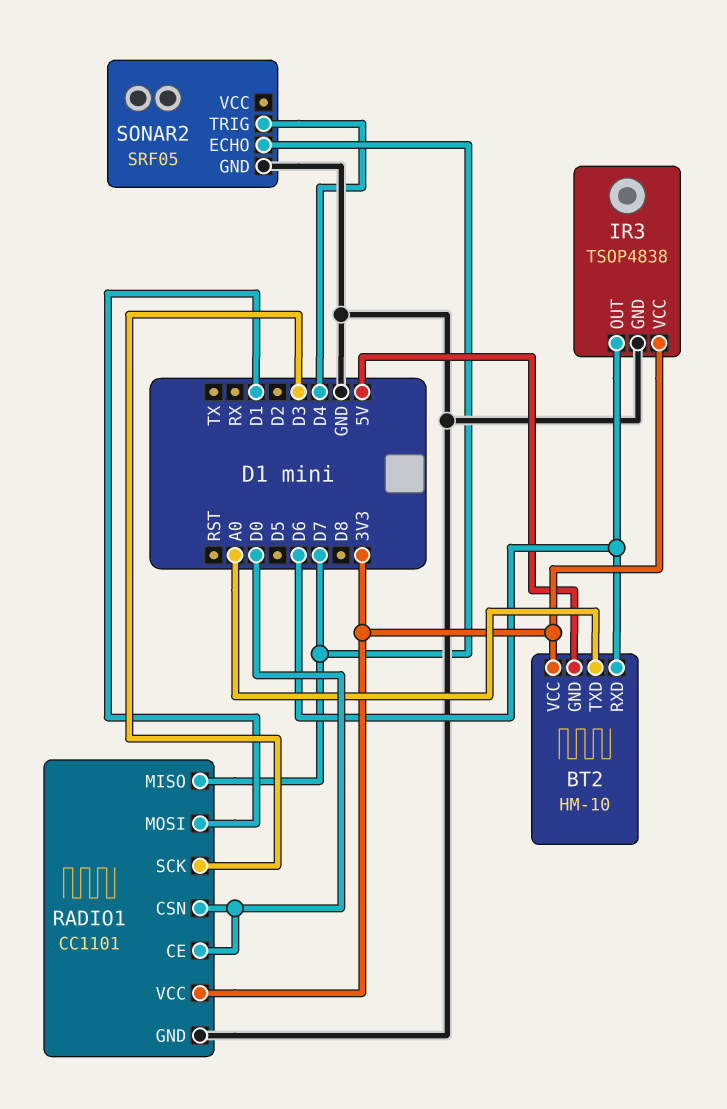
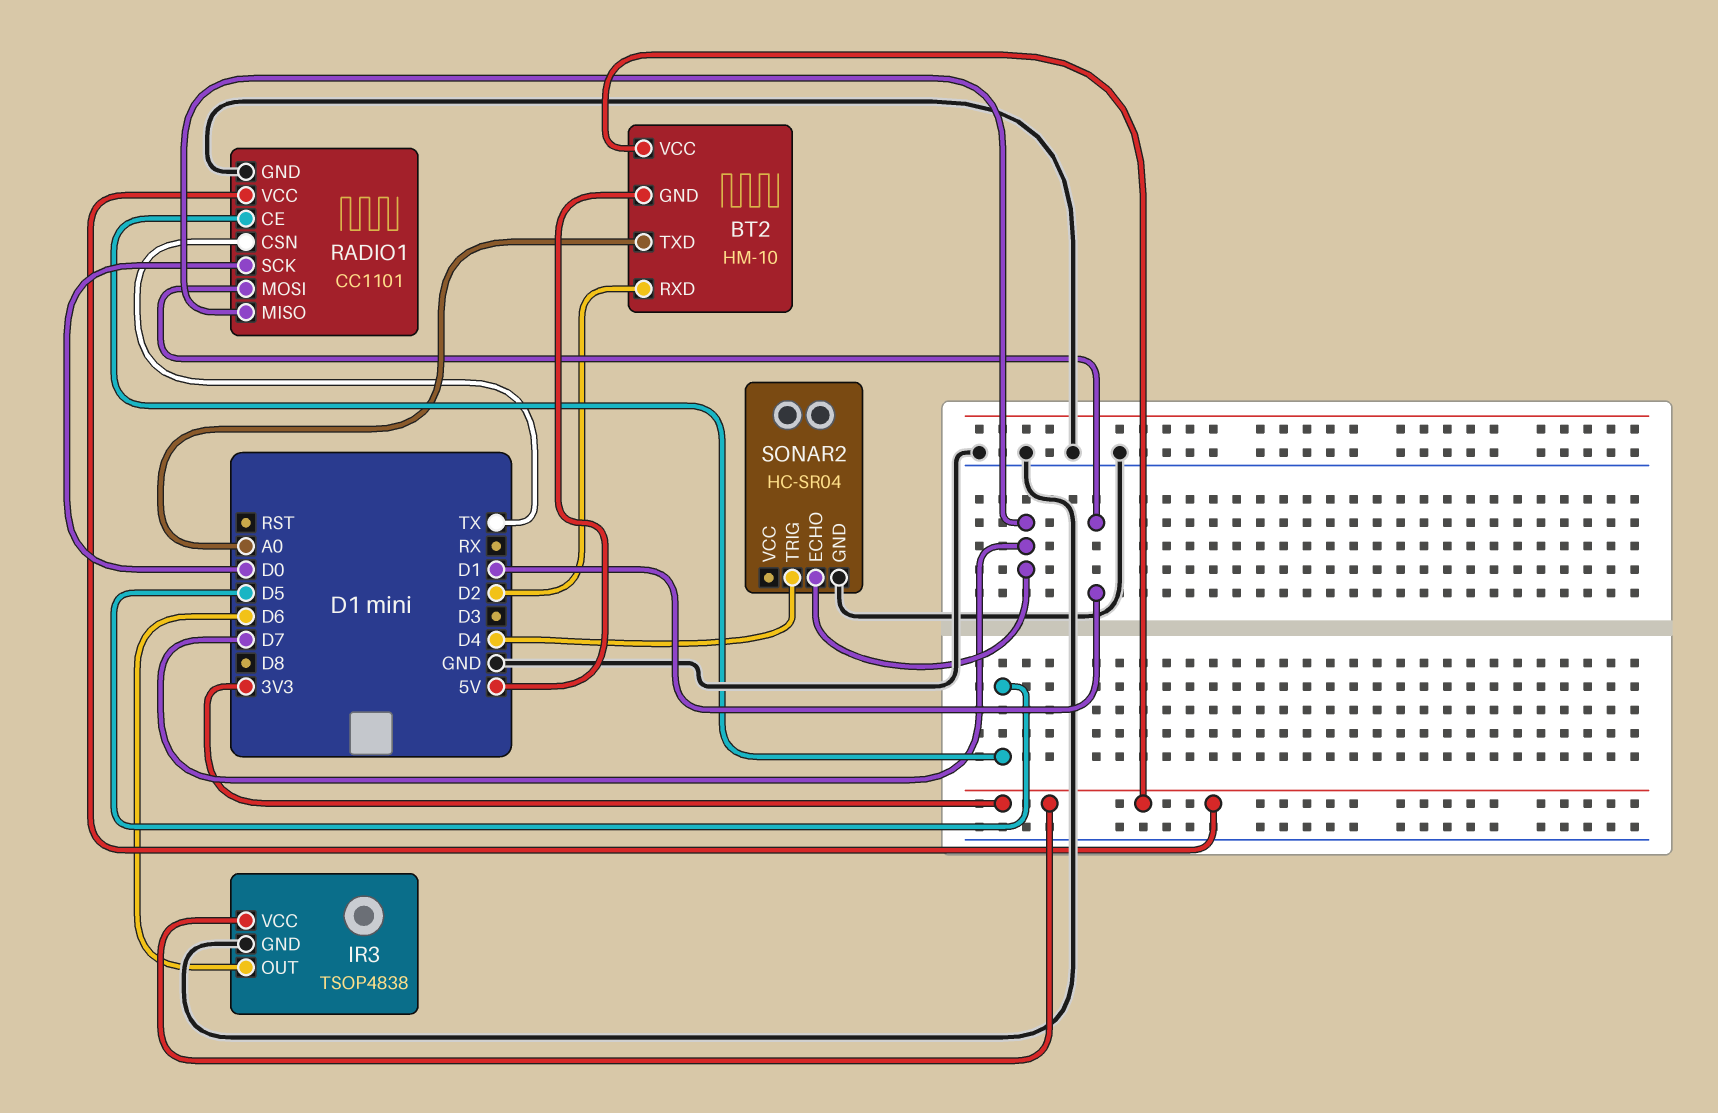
BT2 pin RXD: D6 -> D2
RADIO1 pin CE: D0 -> D5
RADIO1 pin CSN: D0 -> TX
RADIO1 pin SCK: D3 -> D0
SONAR2: SRF05 -> HC-SR04

